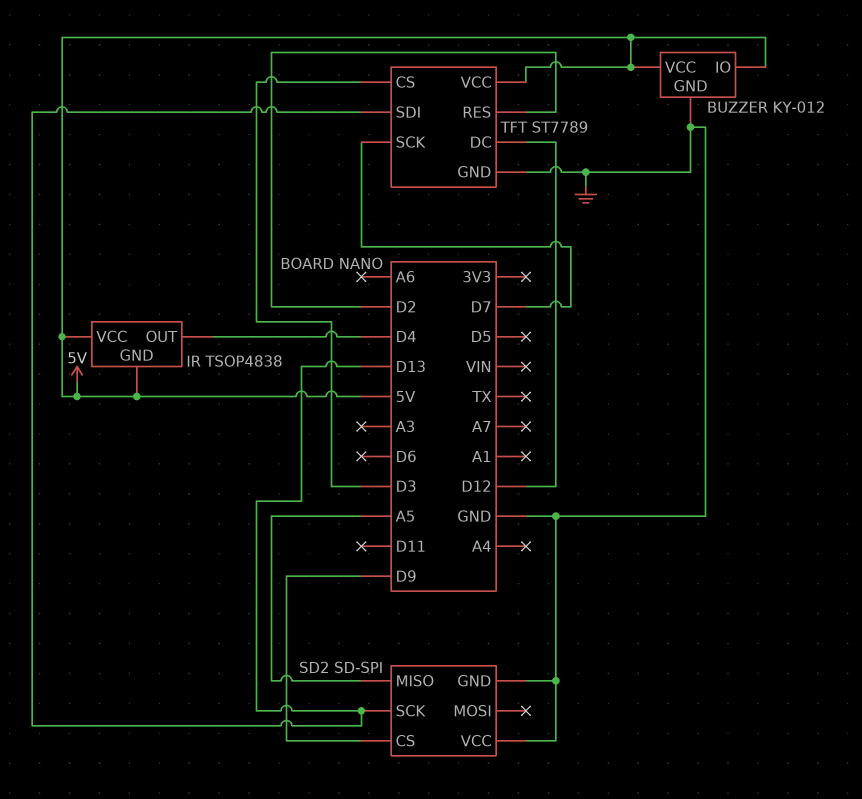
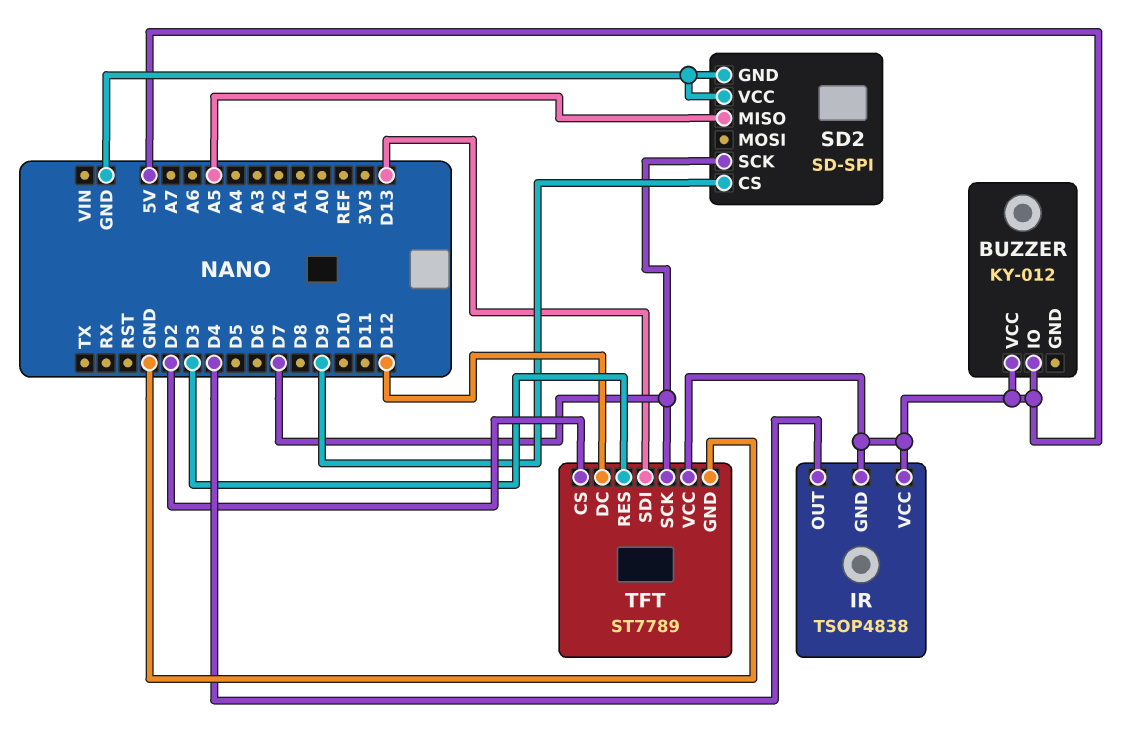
BUZZER pin GND: GND -> none
SD2 pin SCK: D13 -> D7
TFT pin CS: D3 -> D2
TFT pin RES: D2 -> D3

